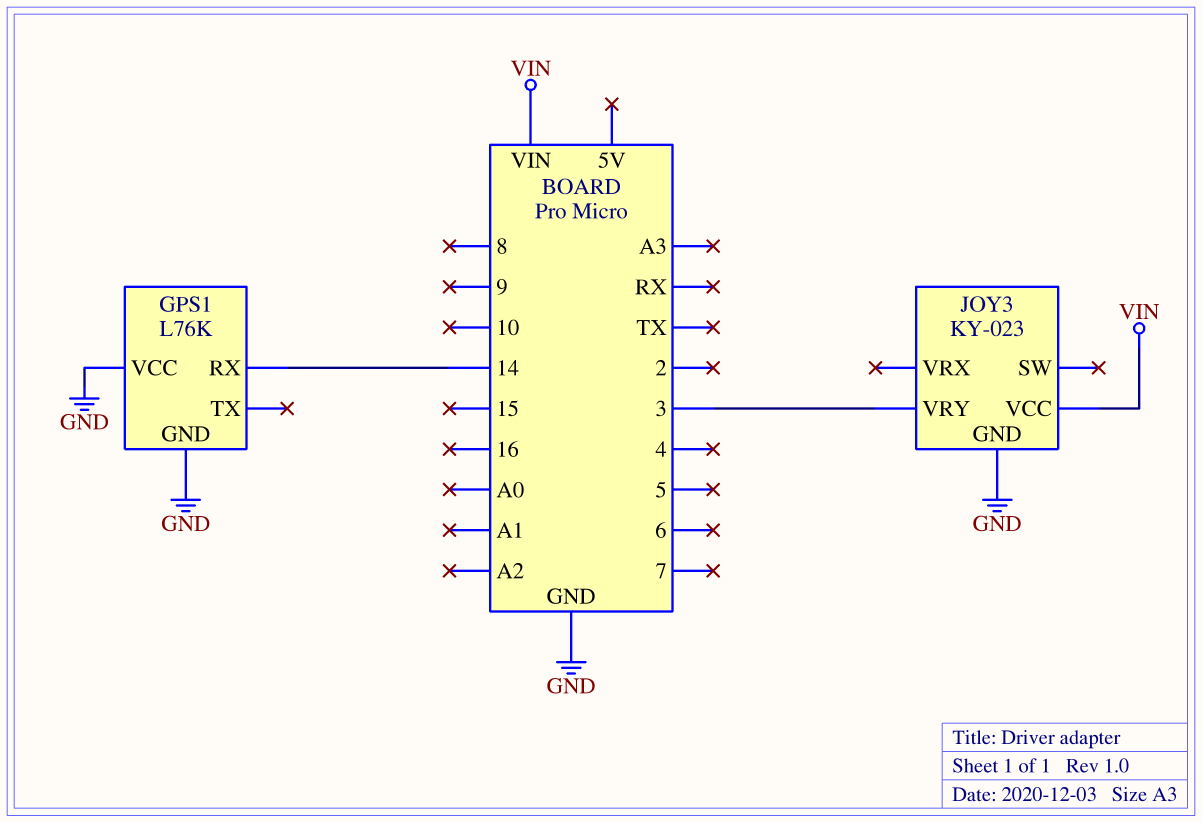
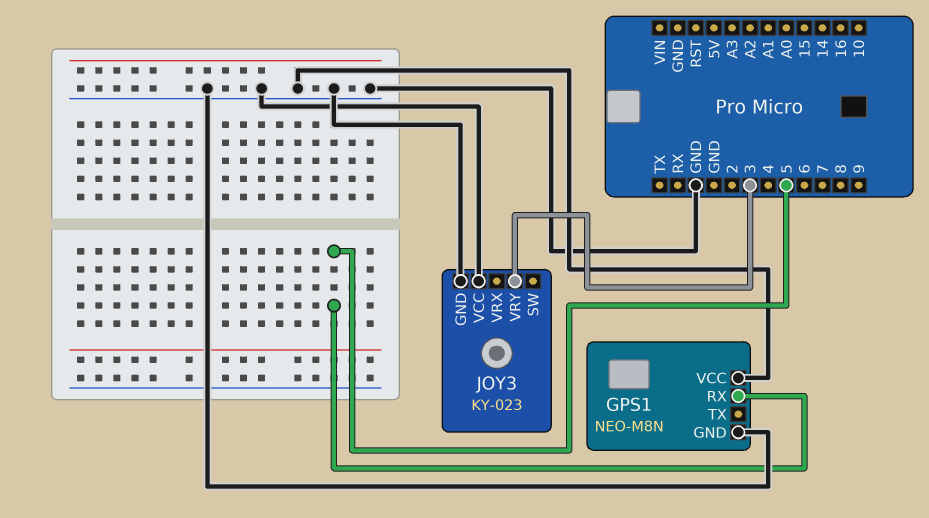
GPS1: L76K -> NEO-M8N
GPS1 pin RX: 14 -> 5
JOY3 pin VCC: VIN -> GND

